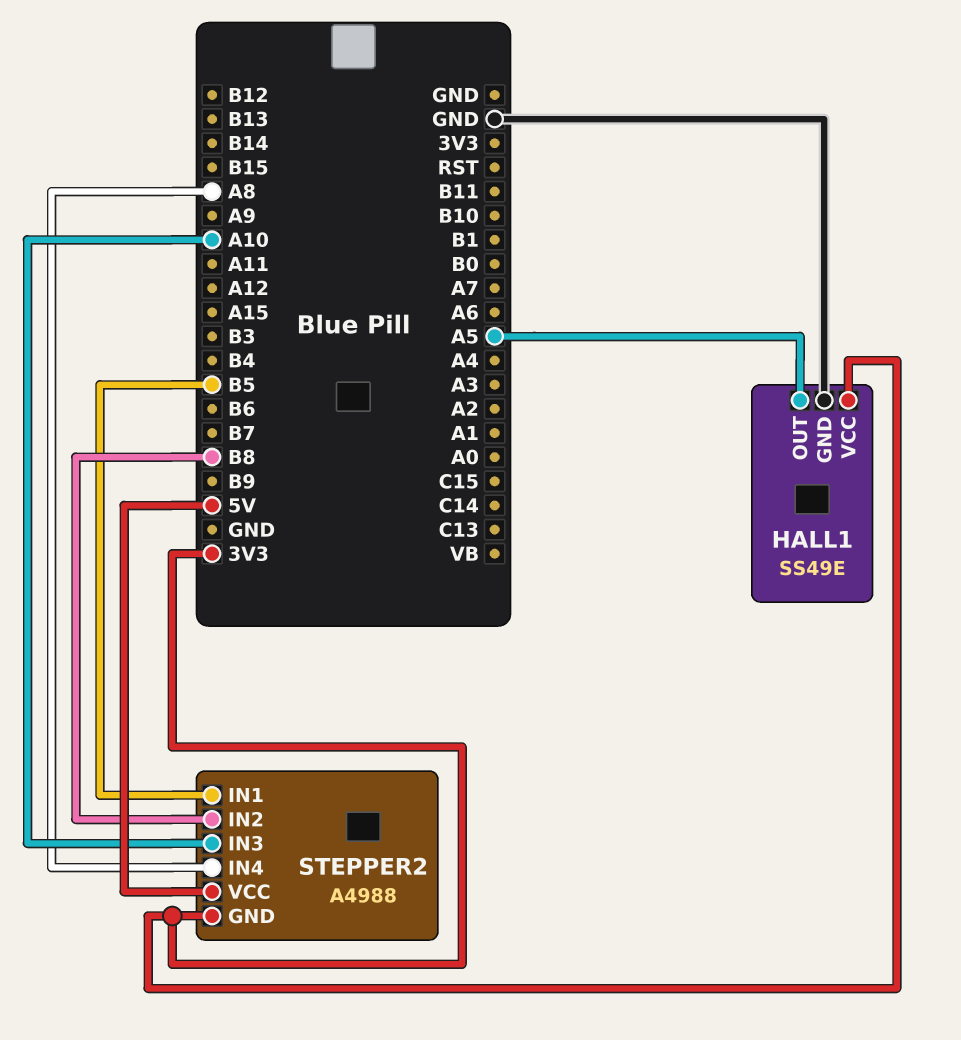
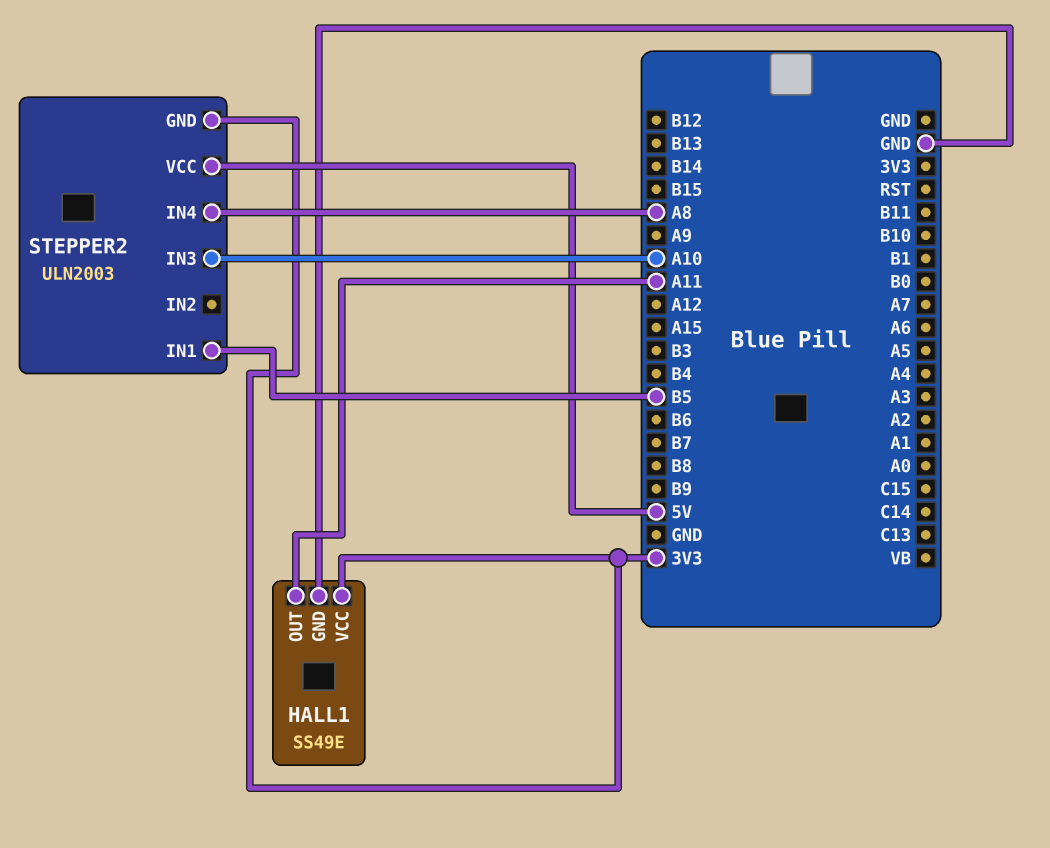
HALL1 pin OUT: A5 -> A11
STEPPER2: A4988 -> ULN2003
STEPPER2 pin IN2: B8 -> none

